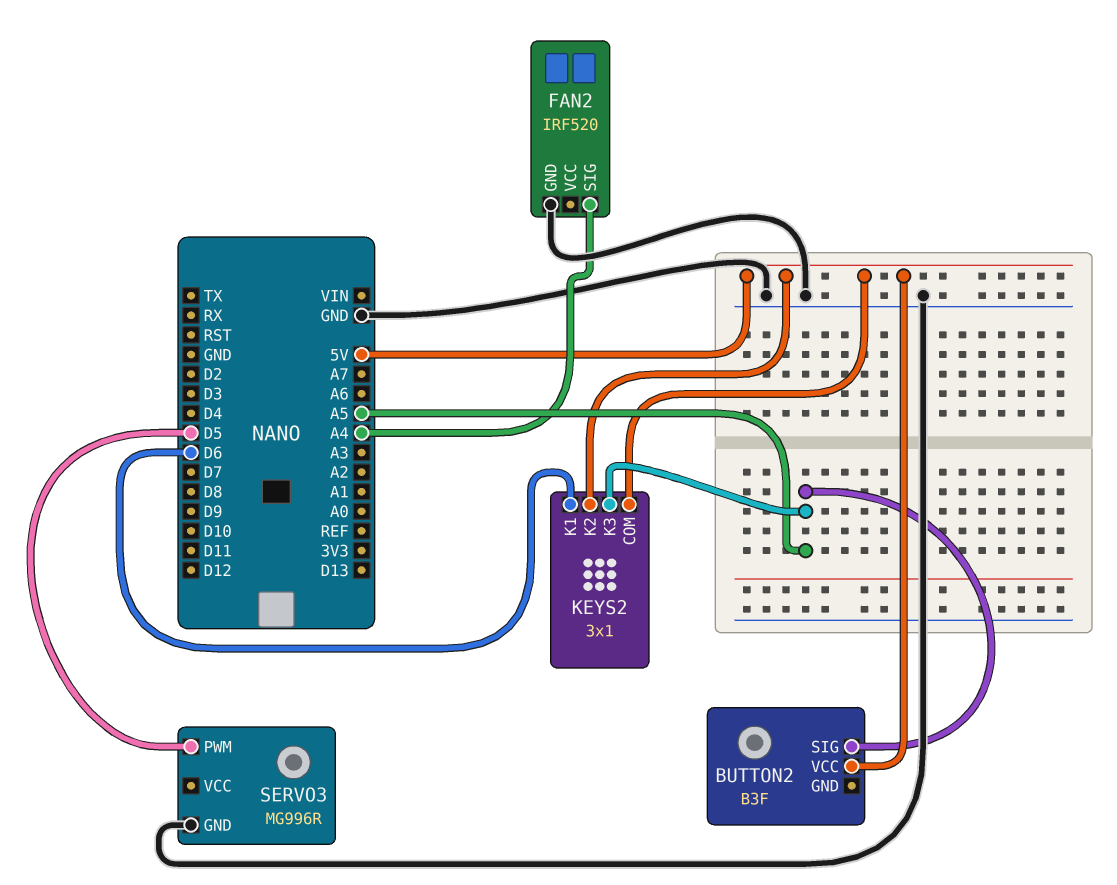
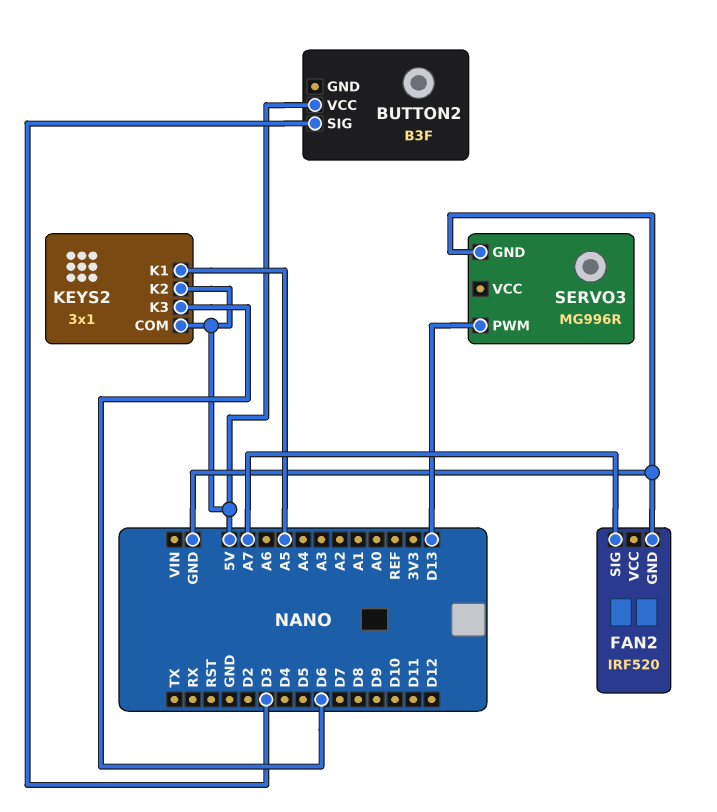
BUTTON2 pin SIG: A5 -> D3
FAN2 pin SIG: A4 -> A7
KEYS2 pin K1: D6 -> A5
KEYS2 pin K3: A5 -> D6
SERVO3 pin PWM: D5 -> D13

